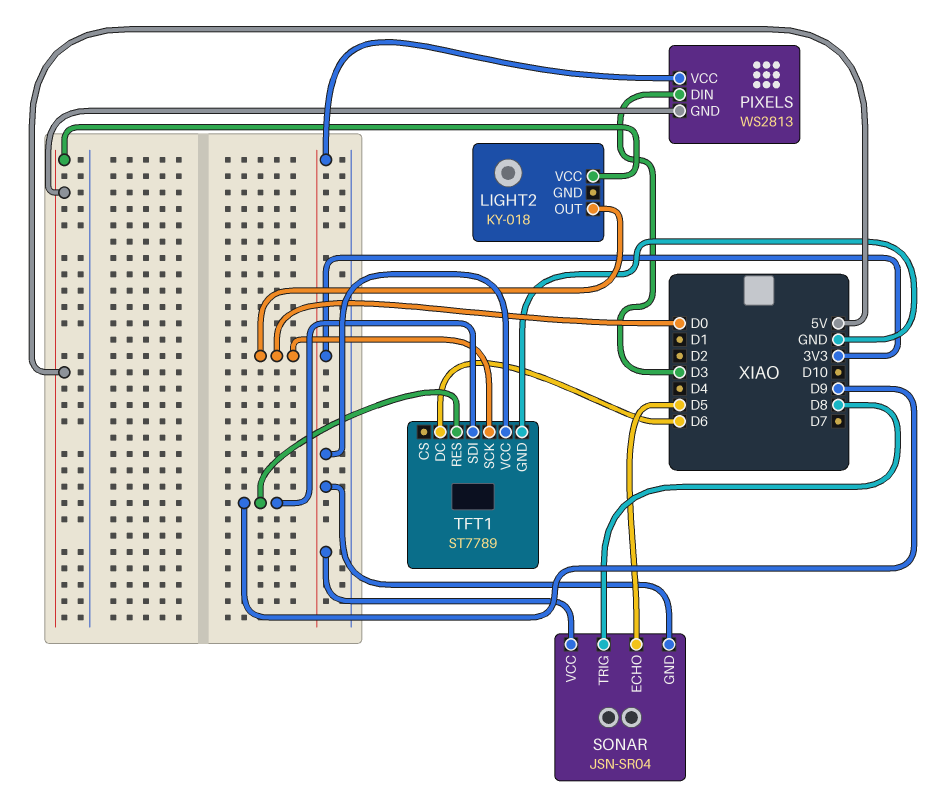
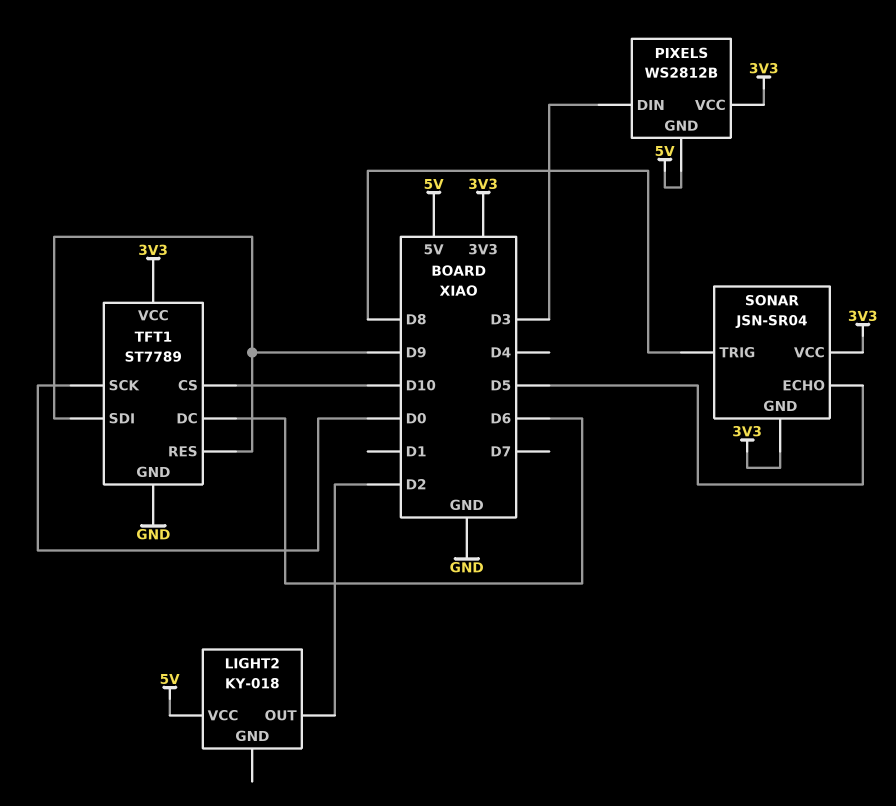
LIGHT2 pin OUT: D0 -> D2
PIXELS: WS2813 -> WS2812B
TFT1 pin CS: none -> D10

